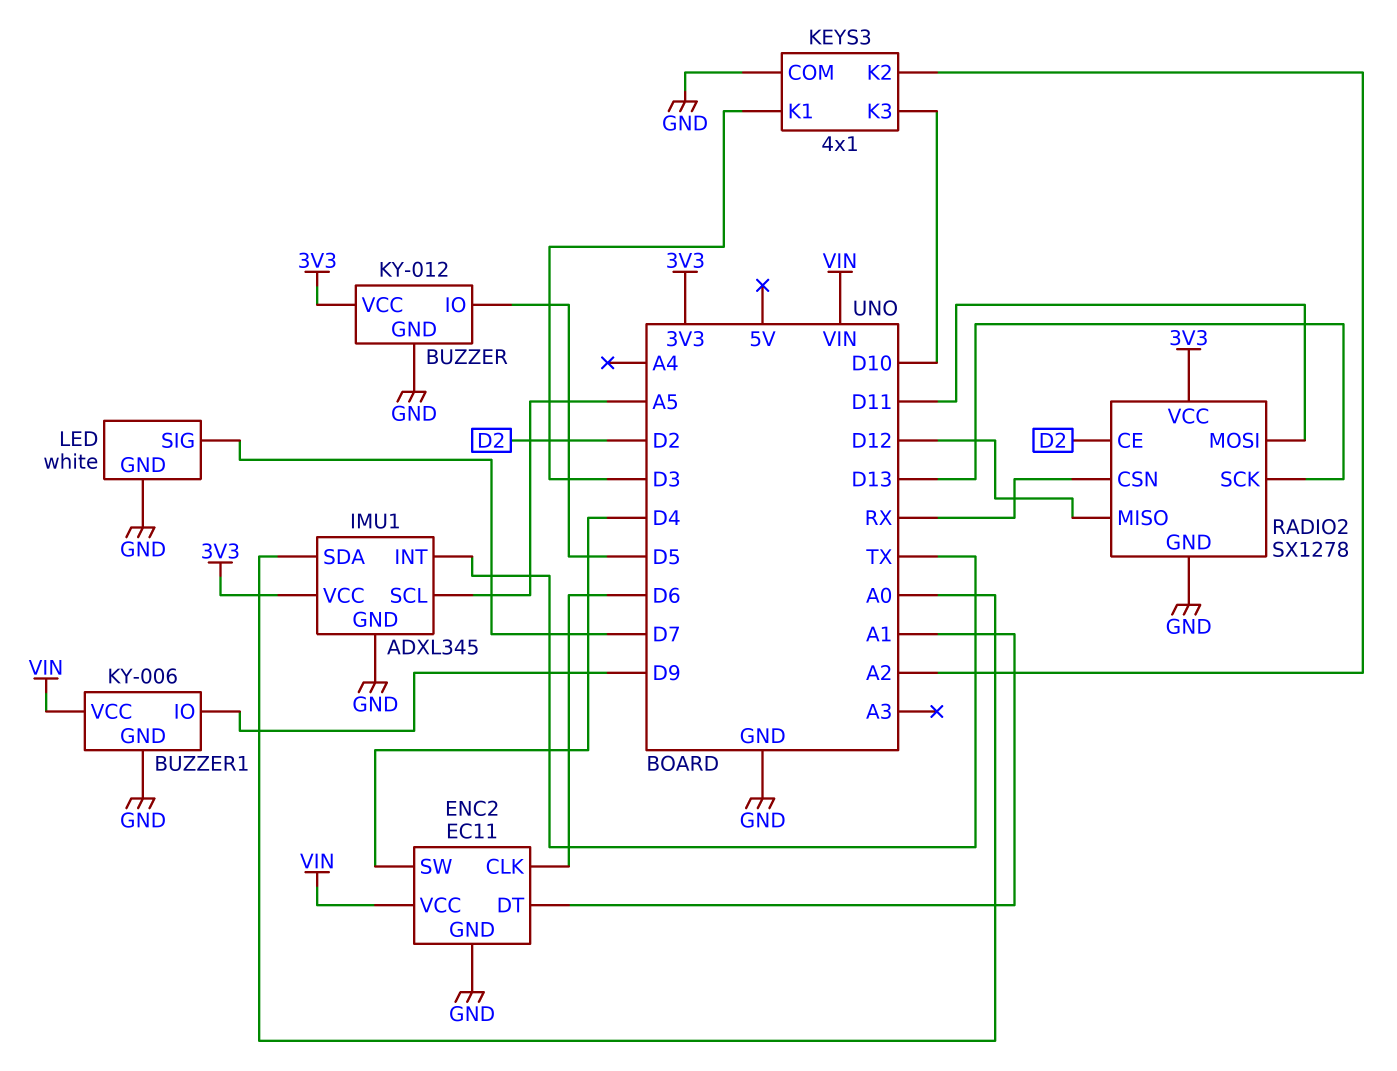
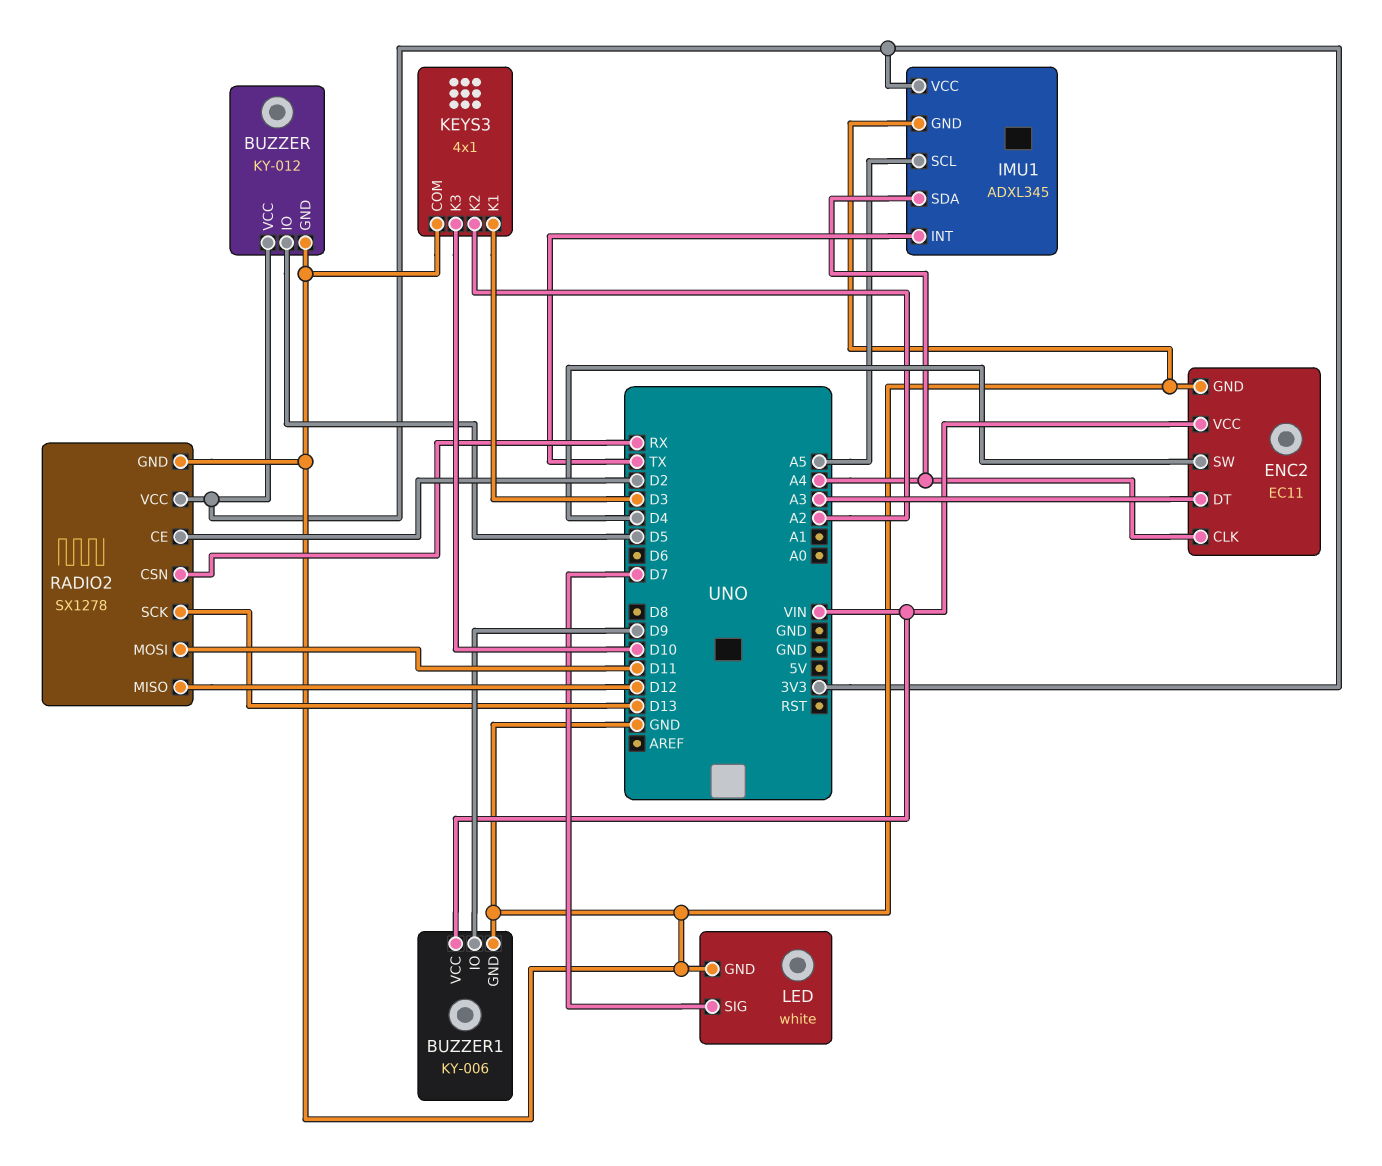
ENC2 pin CLK: D6 -> A4
ENC2 pin DT: A1 -> A3
IMU1 pin SDA: A0 -> A4

